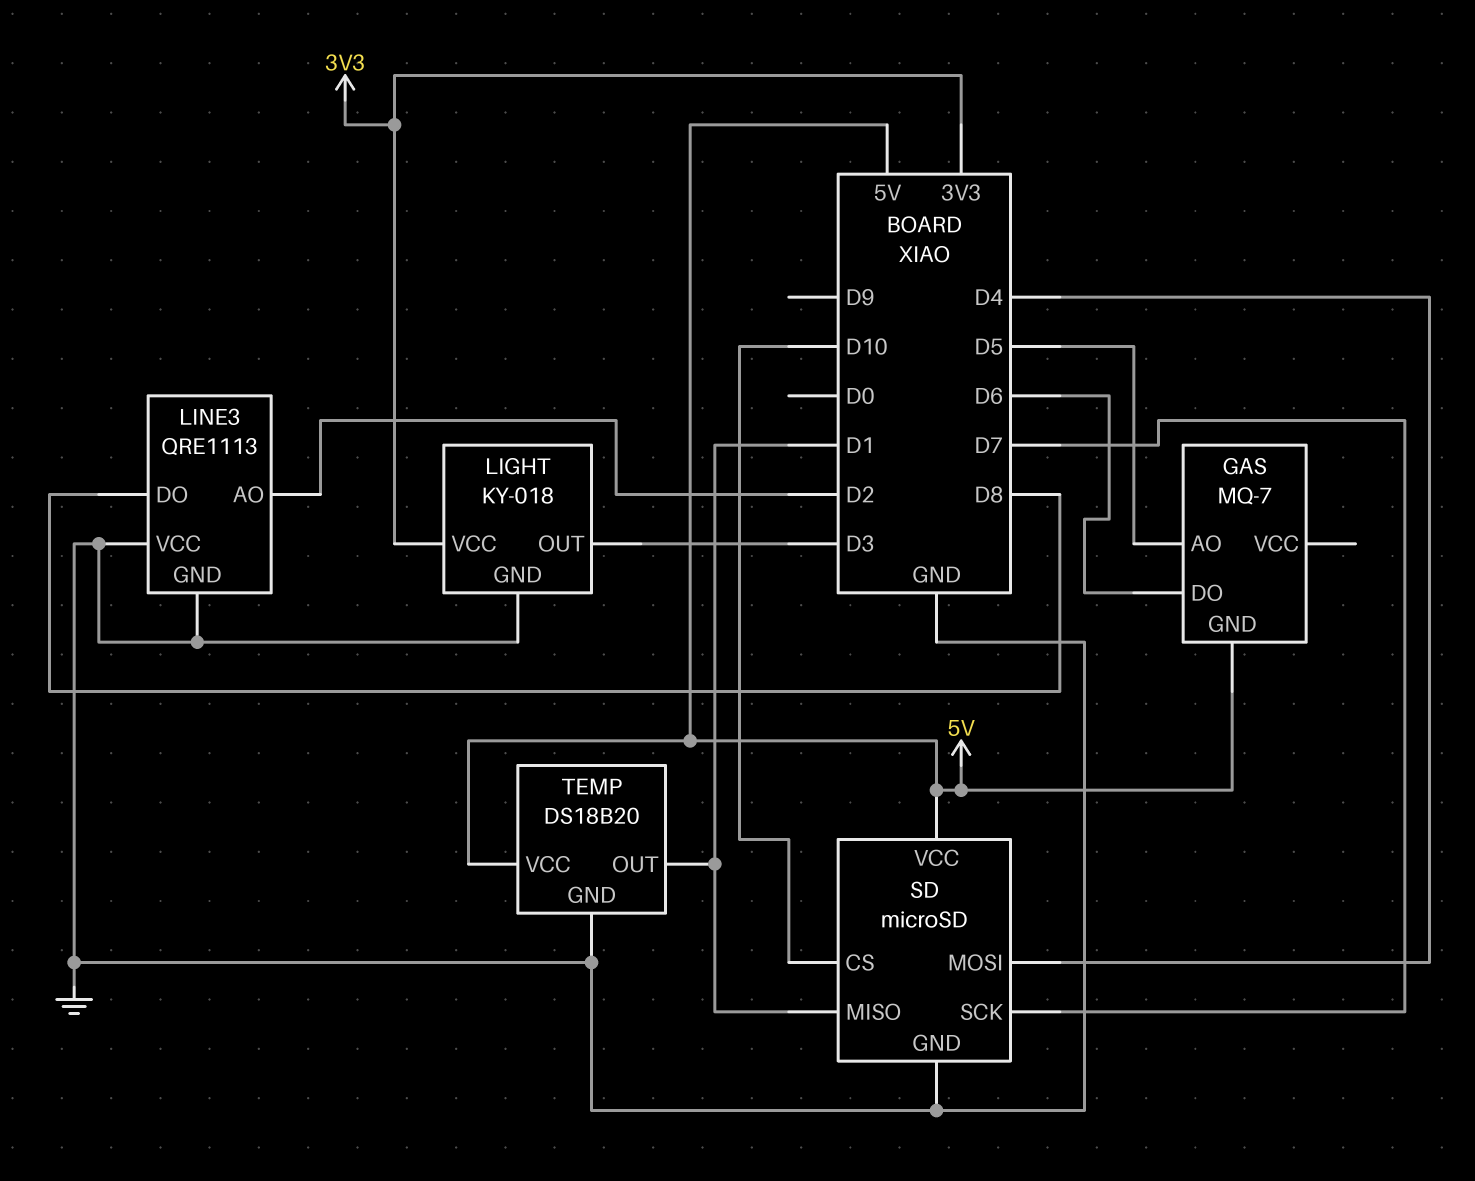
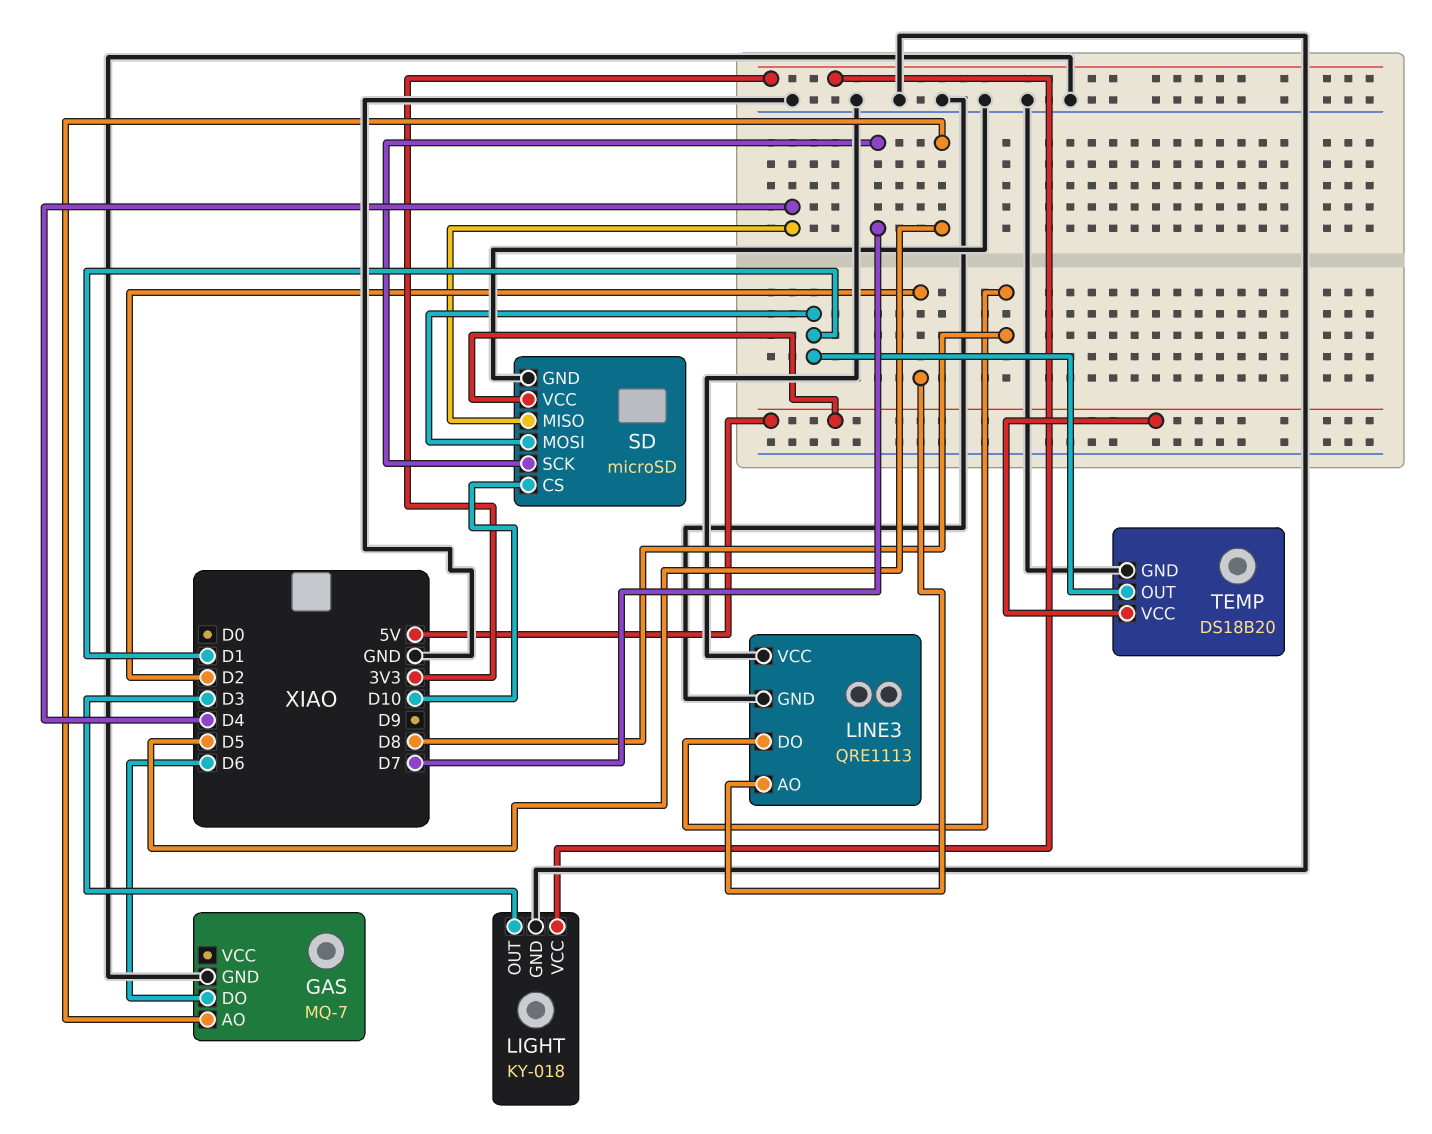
GAS pin GND: 5V -> GND
SD pin MISO: D1 -> D4
SD pin MOSI: D4 -> D1

